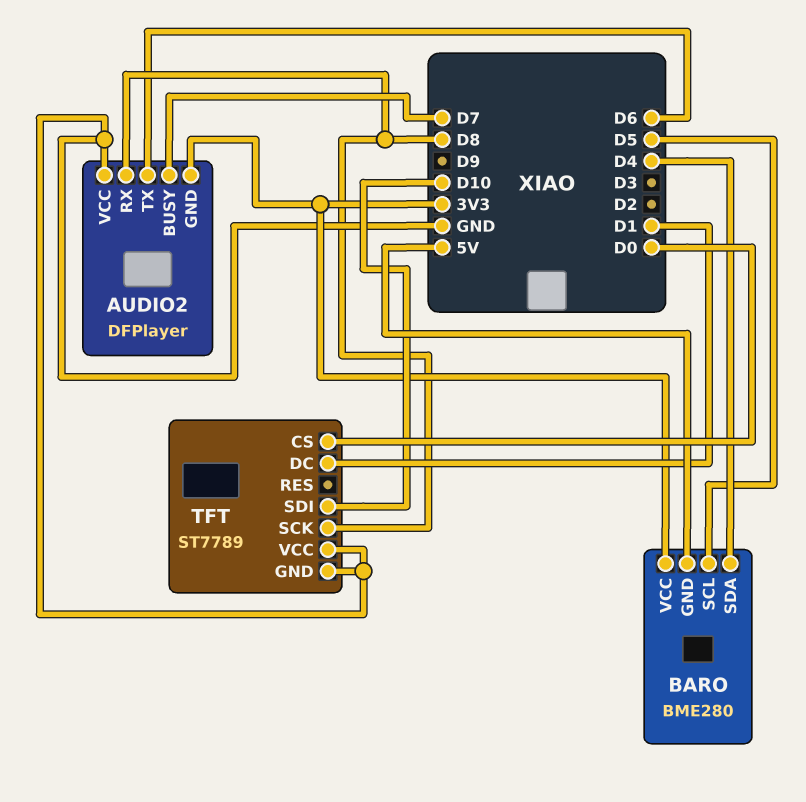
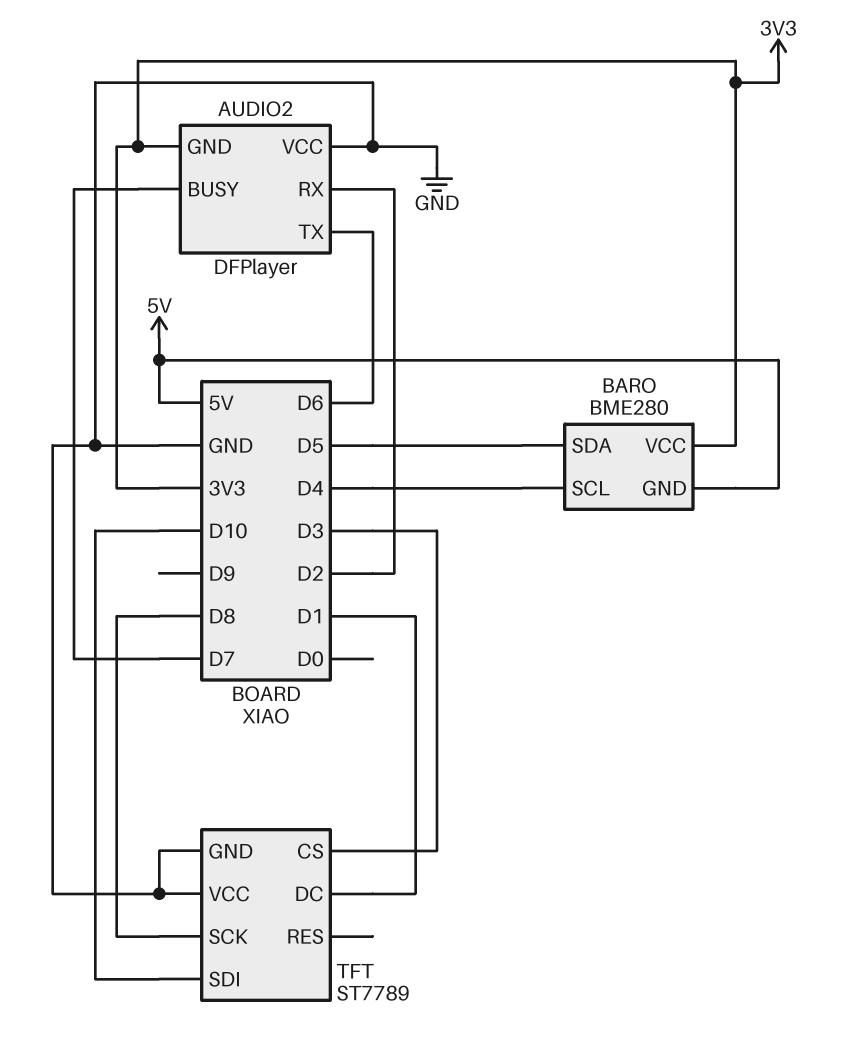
AUDIO2 pin RX: D8 -> D2
BARO pin SCL: D5 -> D4
BARO pin SDA: D4 -> D5
TFT pin CS: D0 -> D3

